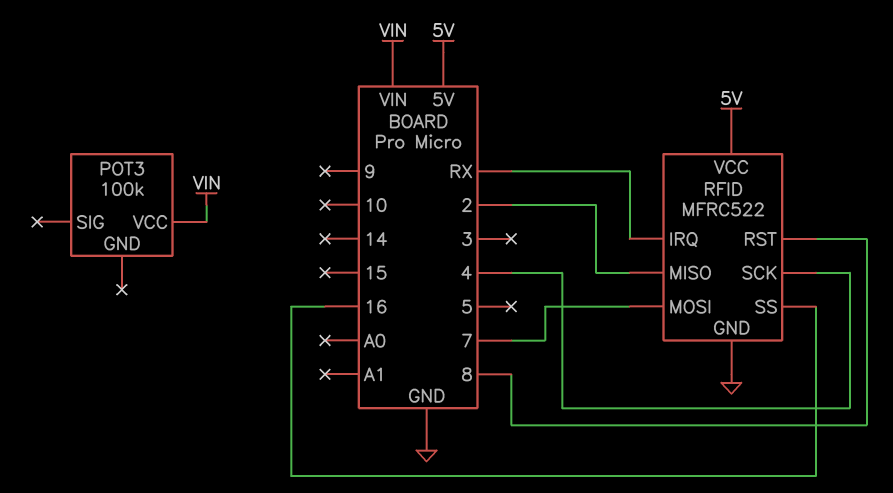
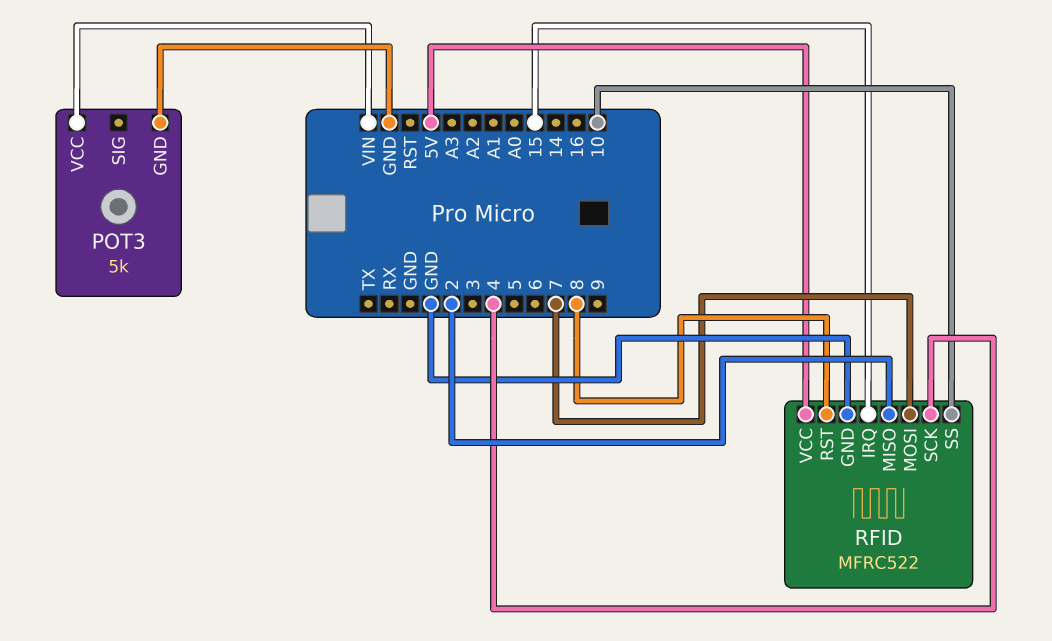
POT3: 100k -> 5k
POT3 pin GND: none -> GND
RFID pin IRQ: RX -> 15
RFID pin SS: 16 -> 10

